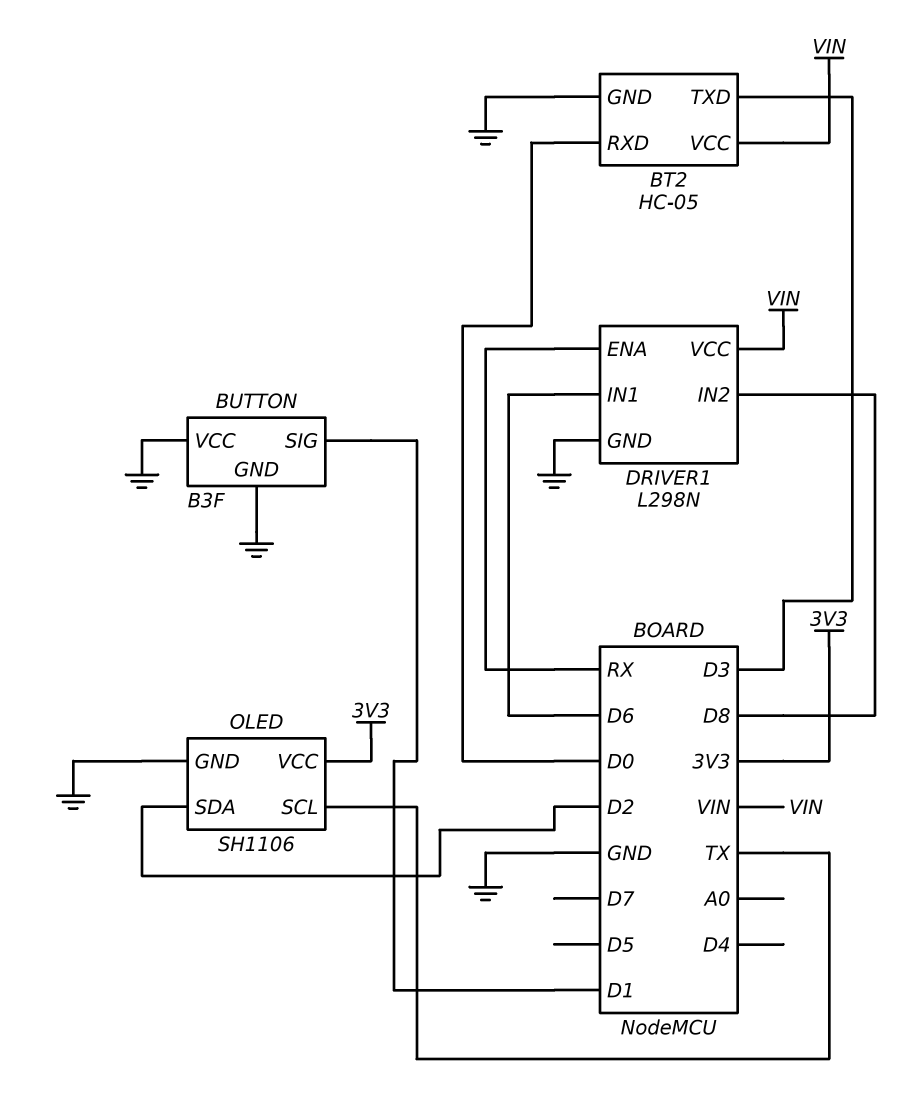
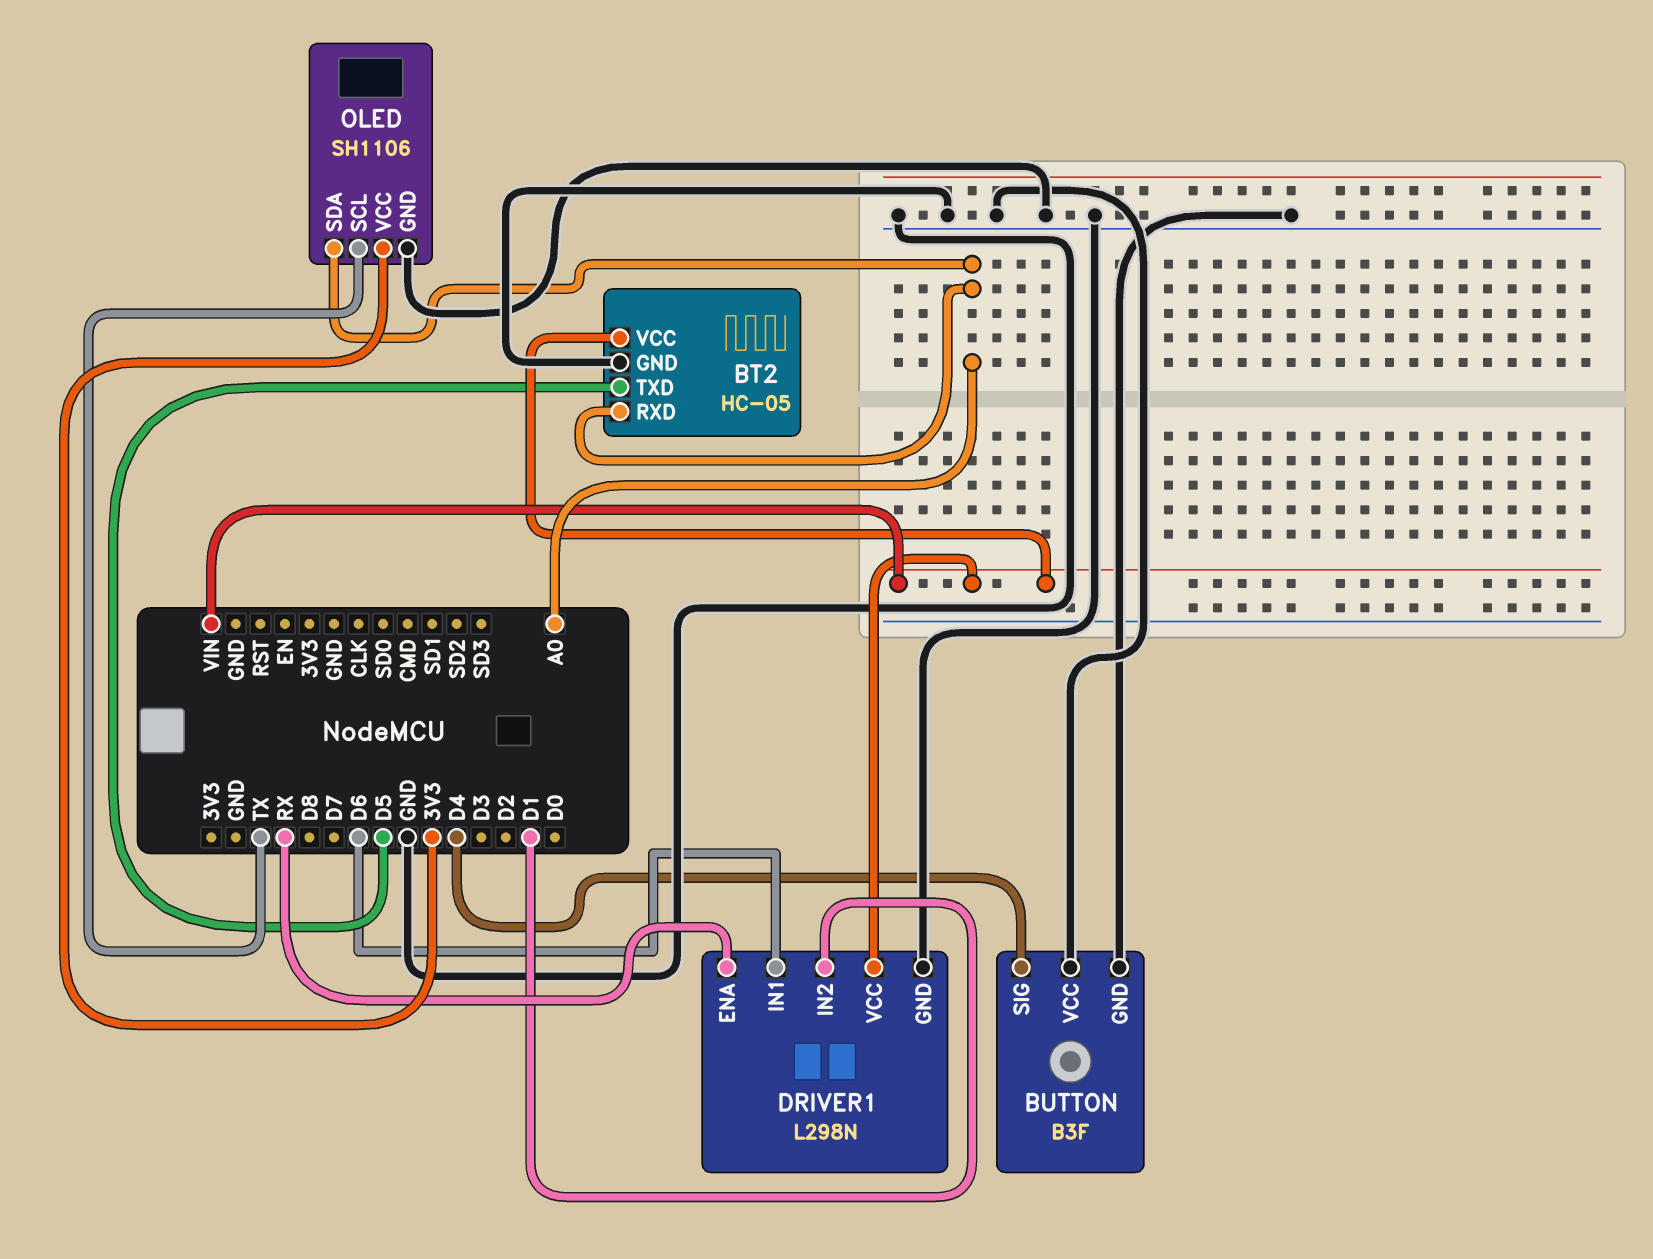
BT2 pin RXD: D0 -> A0
BT2 pin TXD: D3 -> D5
BUTTON pin SIG: D1 -> D4
DRIVER1 pin IN2: D8 -> D1
OLED pin SDA: D2 -> A0

